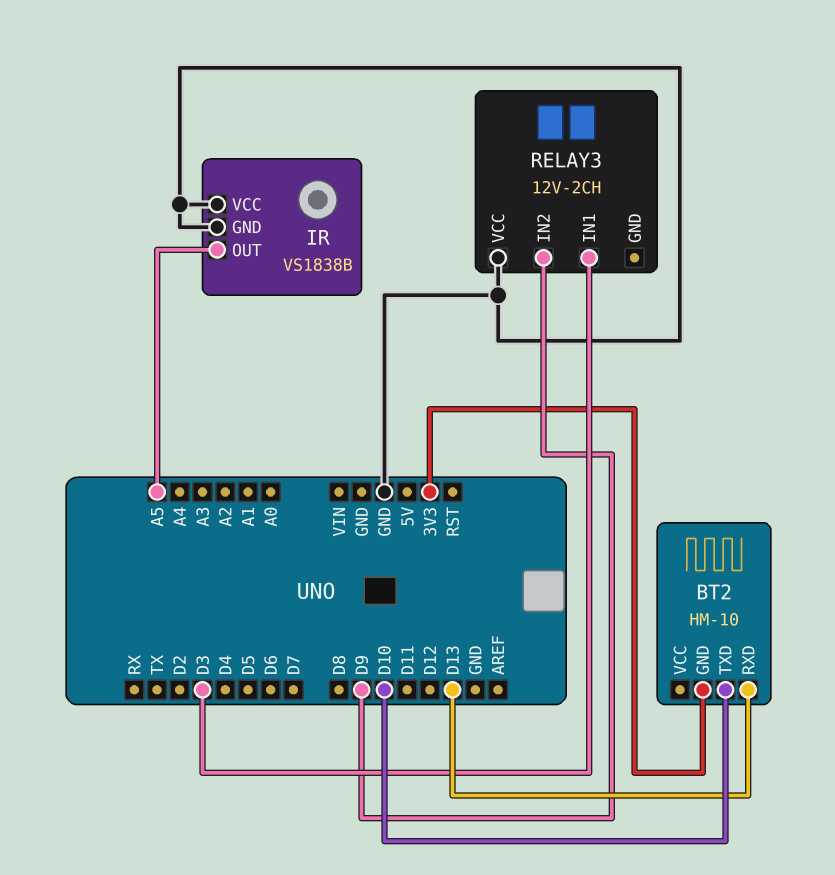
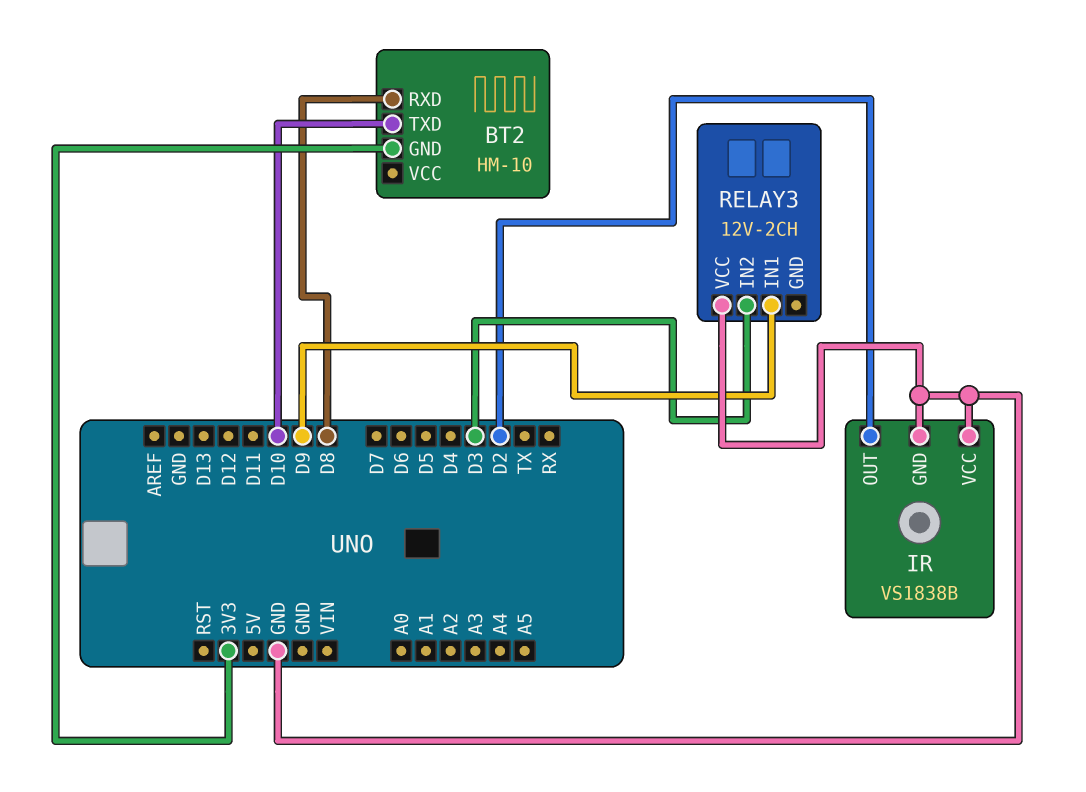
BT2 pin RXD: D13 -> D8
IR pin OUT: A5 -> D2
RELAY3 pin IN1: D3 -> D9
RELAY3 pin IN2: D9 -> D3

